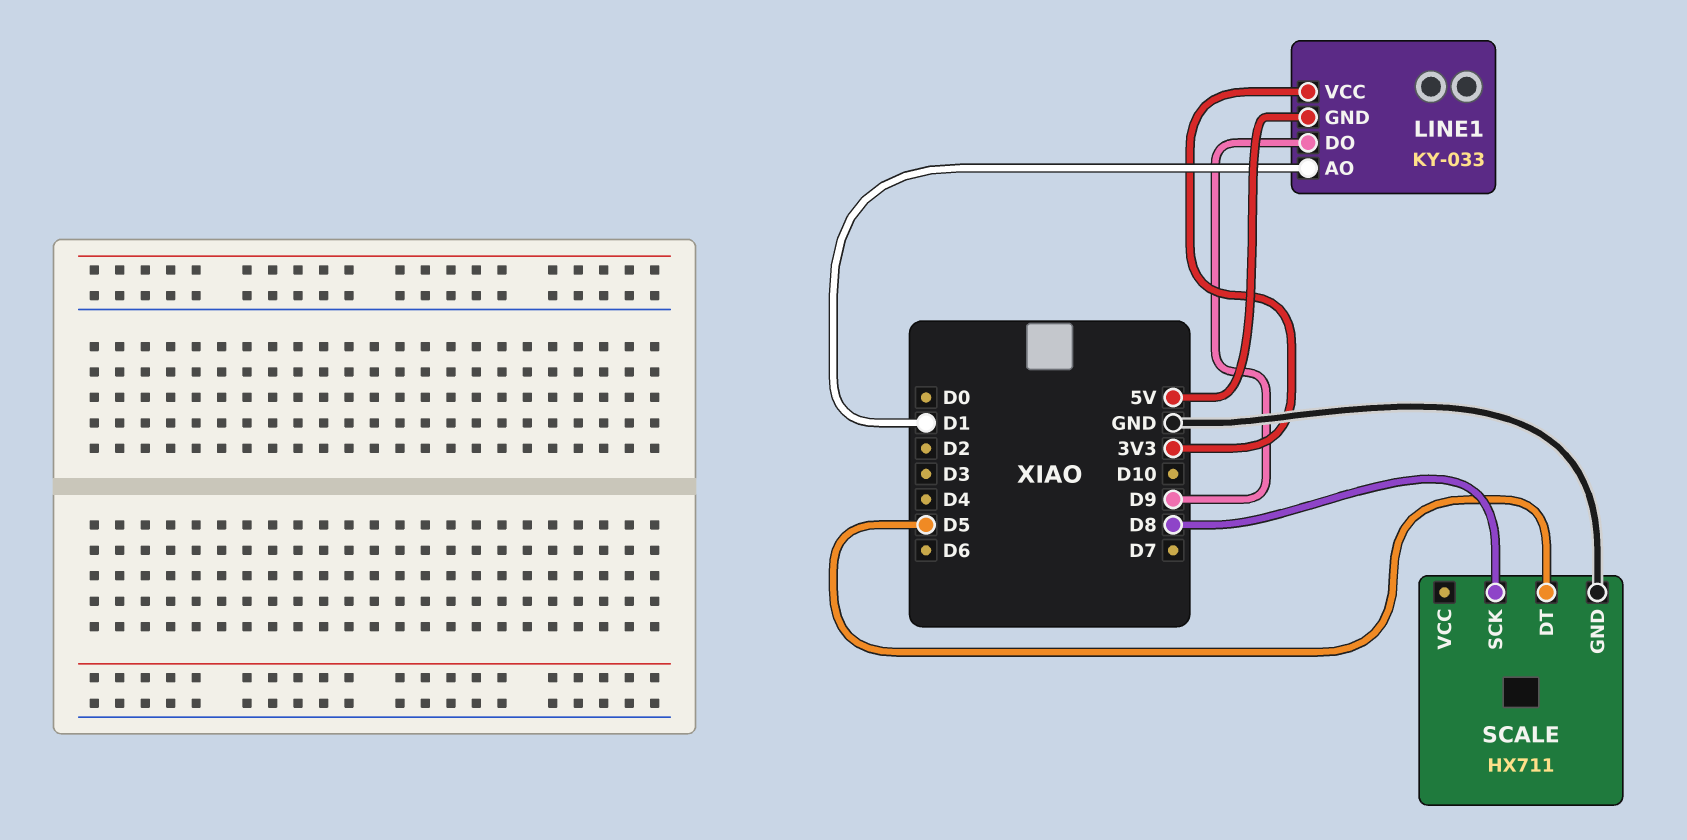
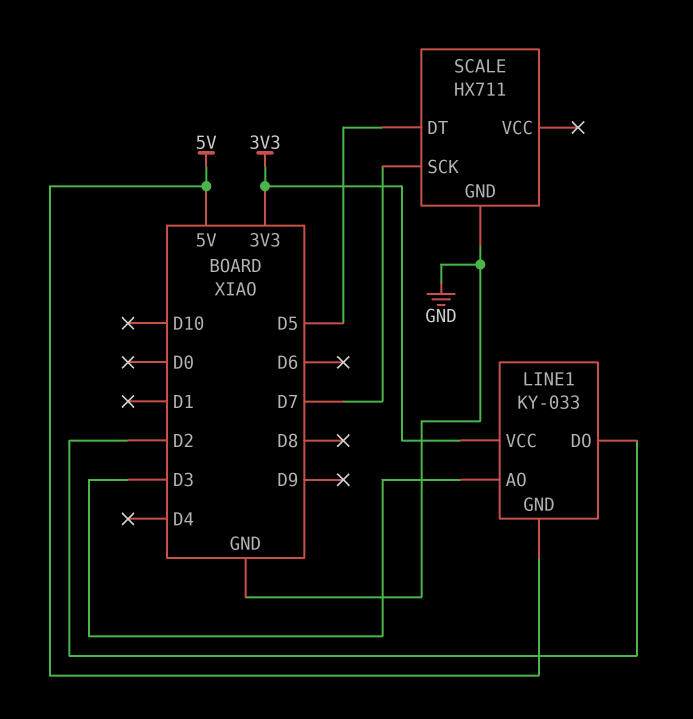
LINE1 pin AO: D1 -> D3
LINE1 pin DO: D9 -> D2
SCALE pin SCK: D8 -> D7

